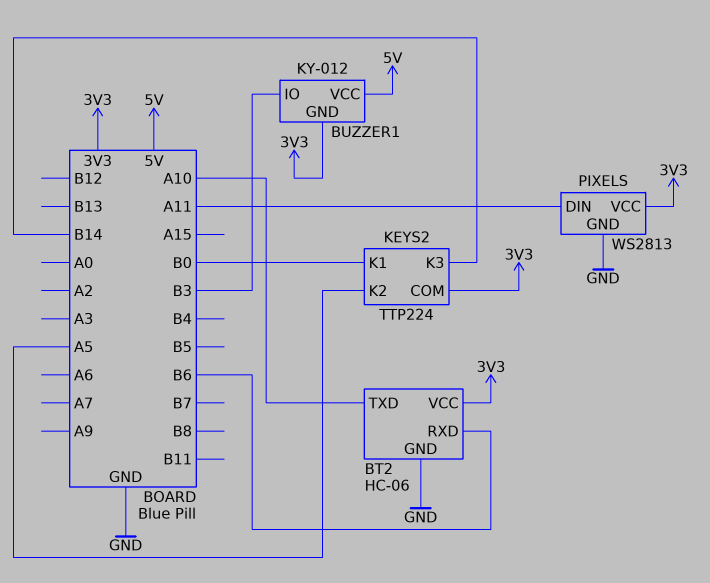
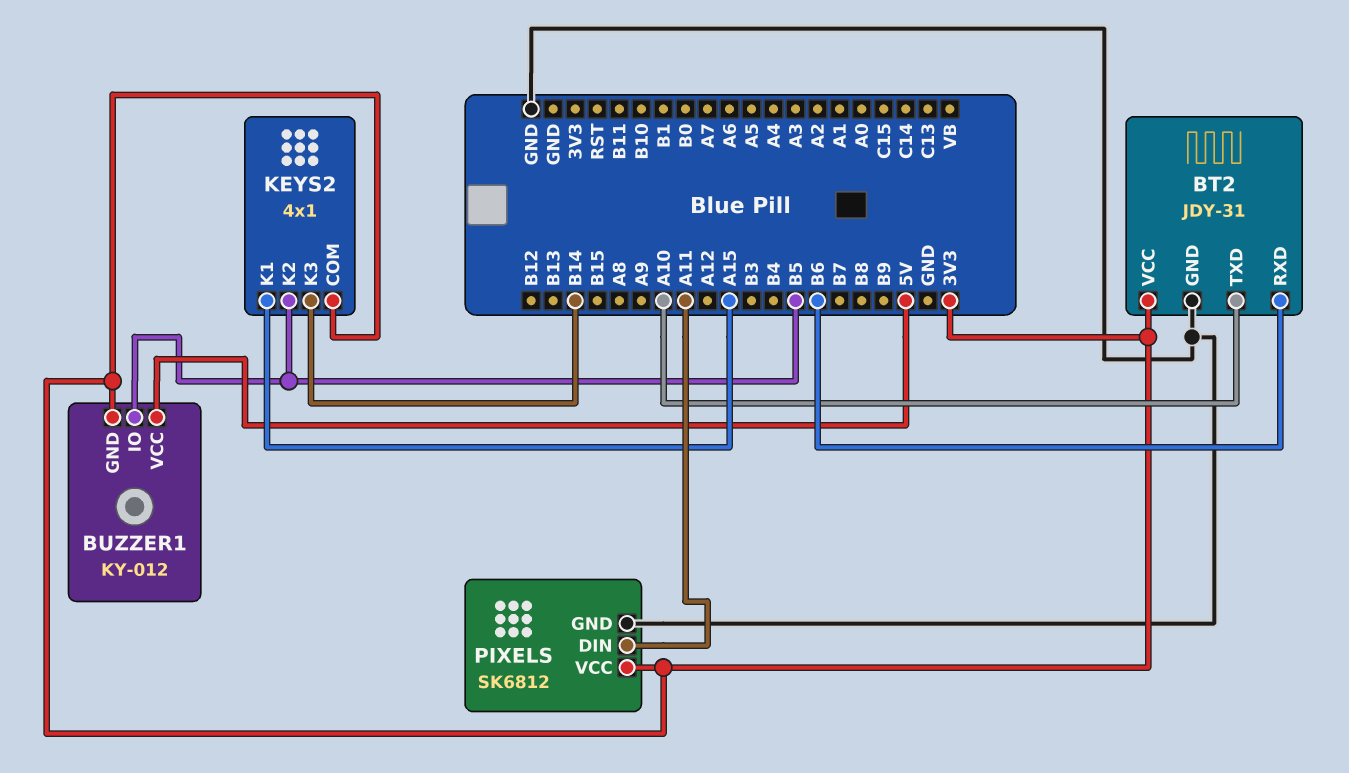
BT2: HC-06 -> JDY-31
BUZZER1 pin IO: B3 -> B5
KEYS2: TTP224 -> 4x1
KEYS2 pin K1: B0 -> A15
KEYS2 pin K2: A5 -> B5
PIXELS: WS2813 -> SK6812

